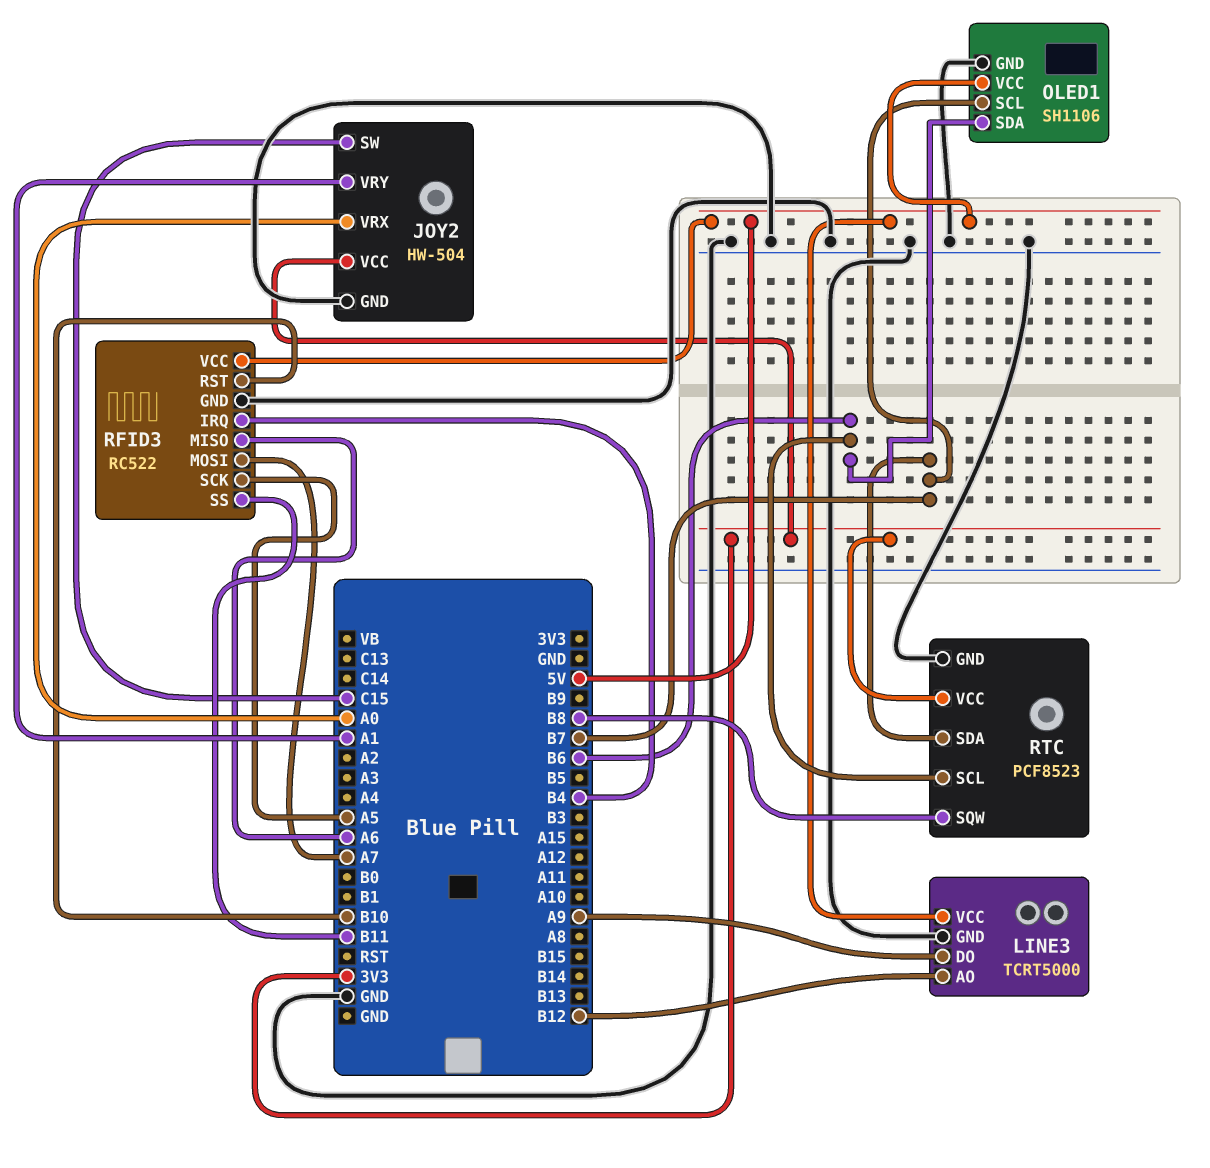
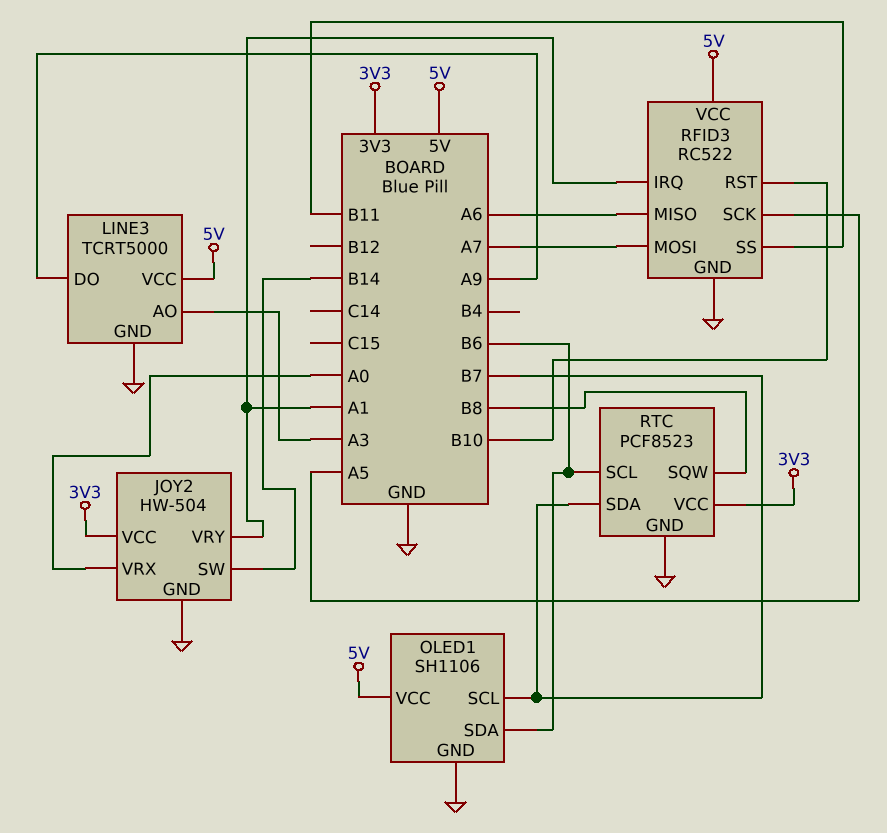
JOY2 pin SW: C15 -> B14
LINE3 pin AO: B12 -> A3
RFID3 pin IRQ: B4 -> A1

